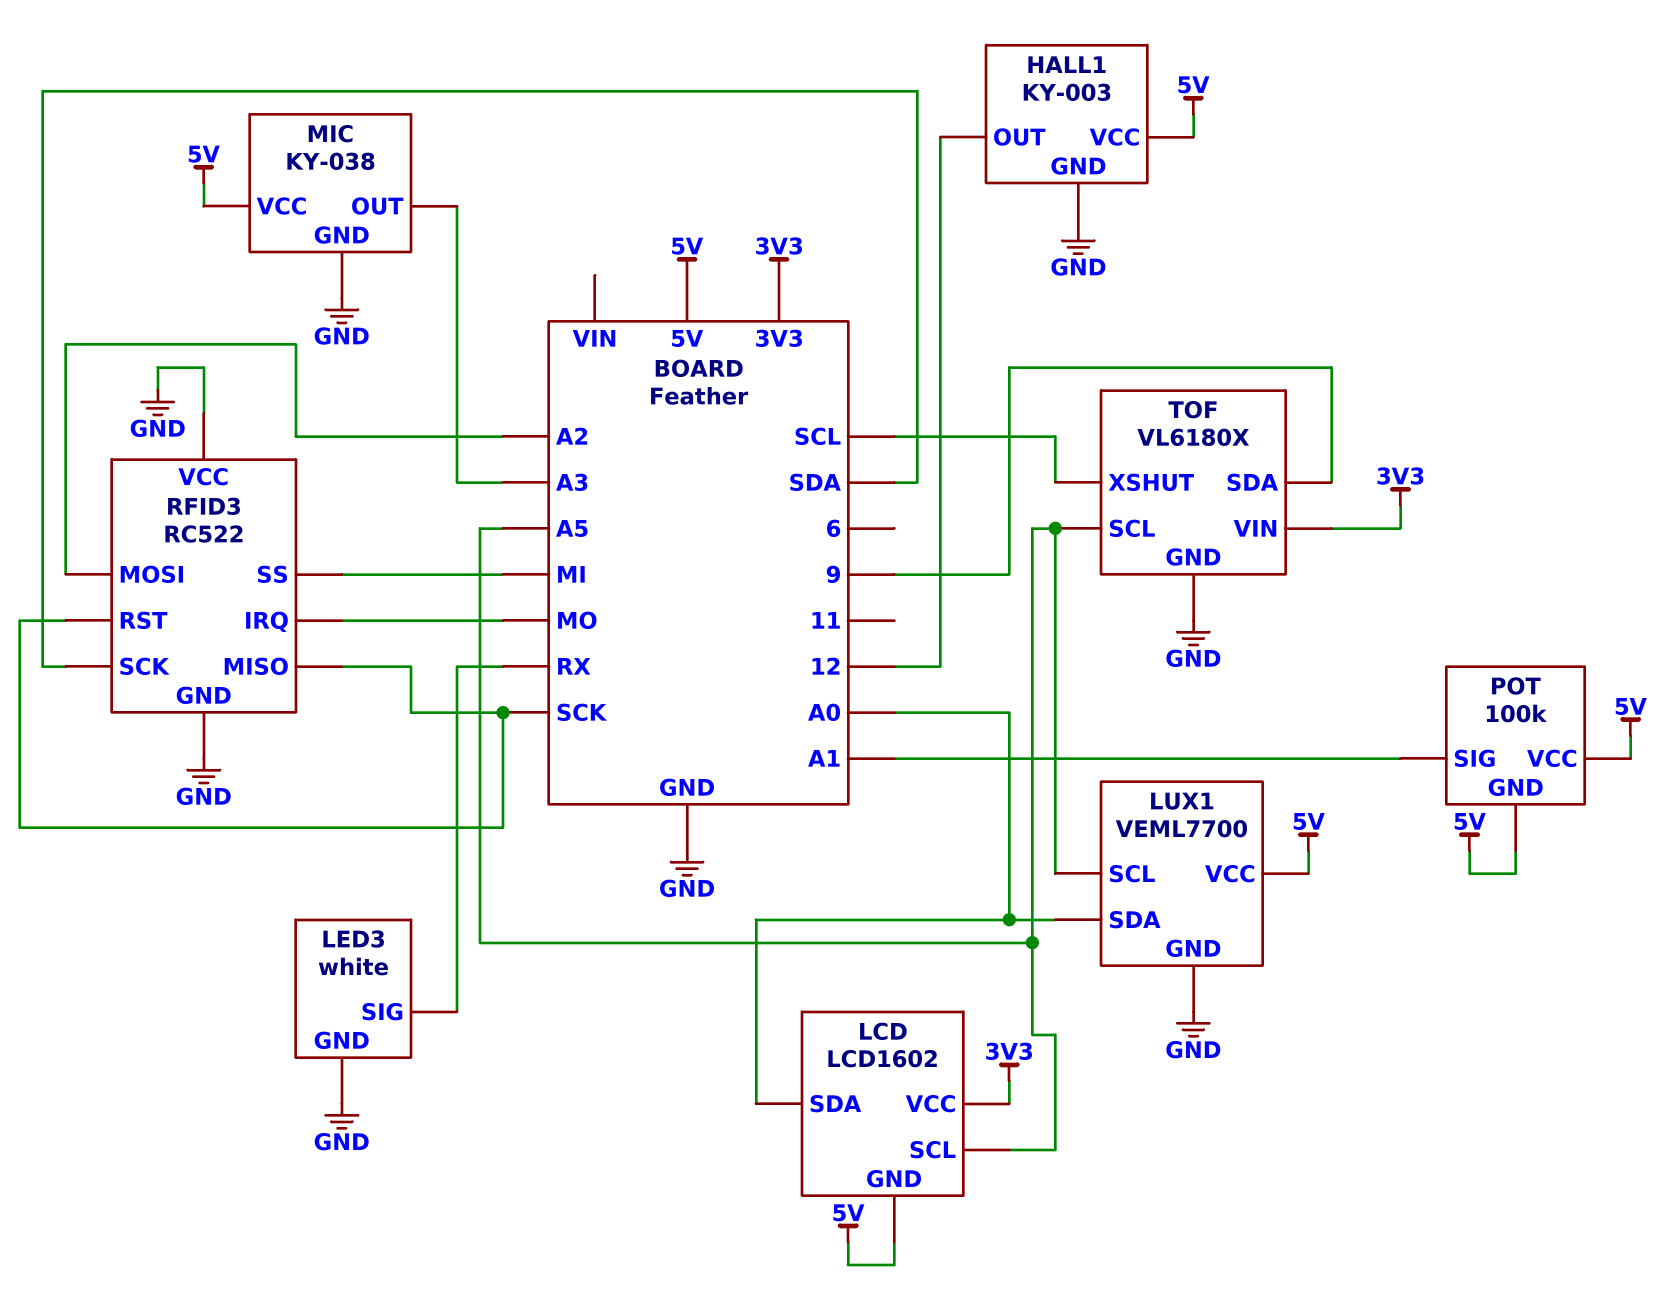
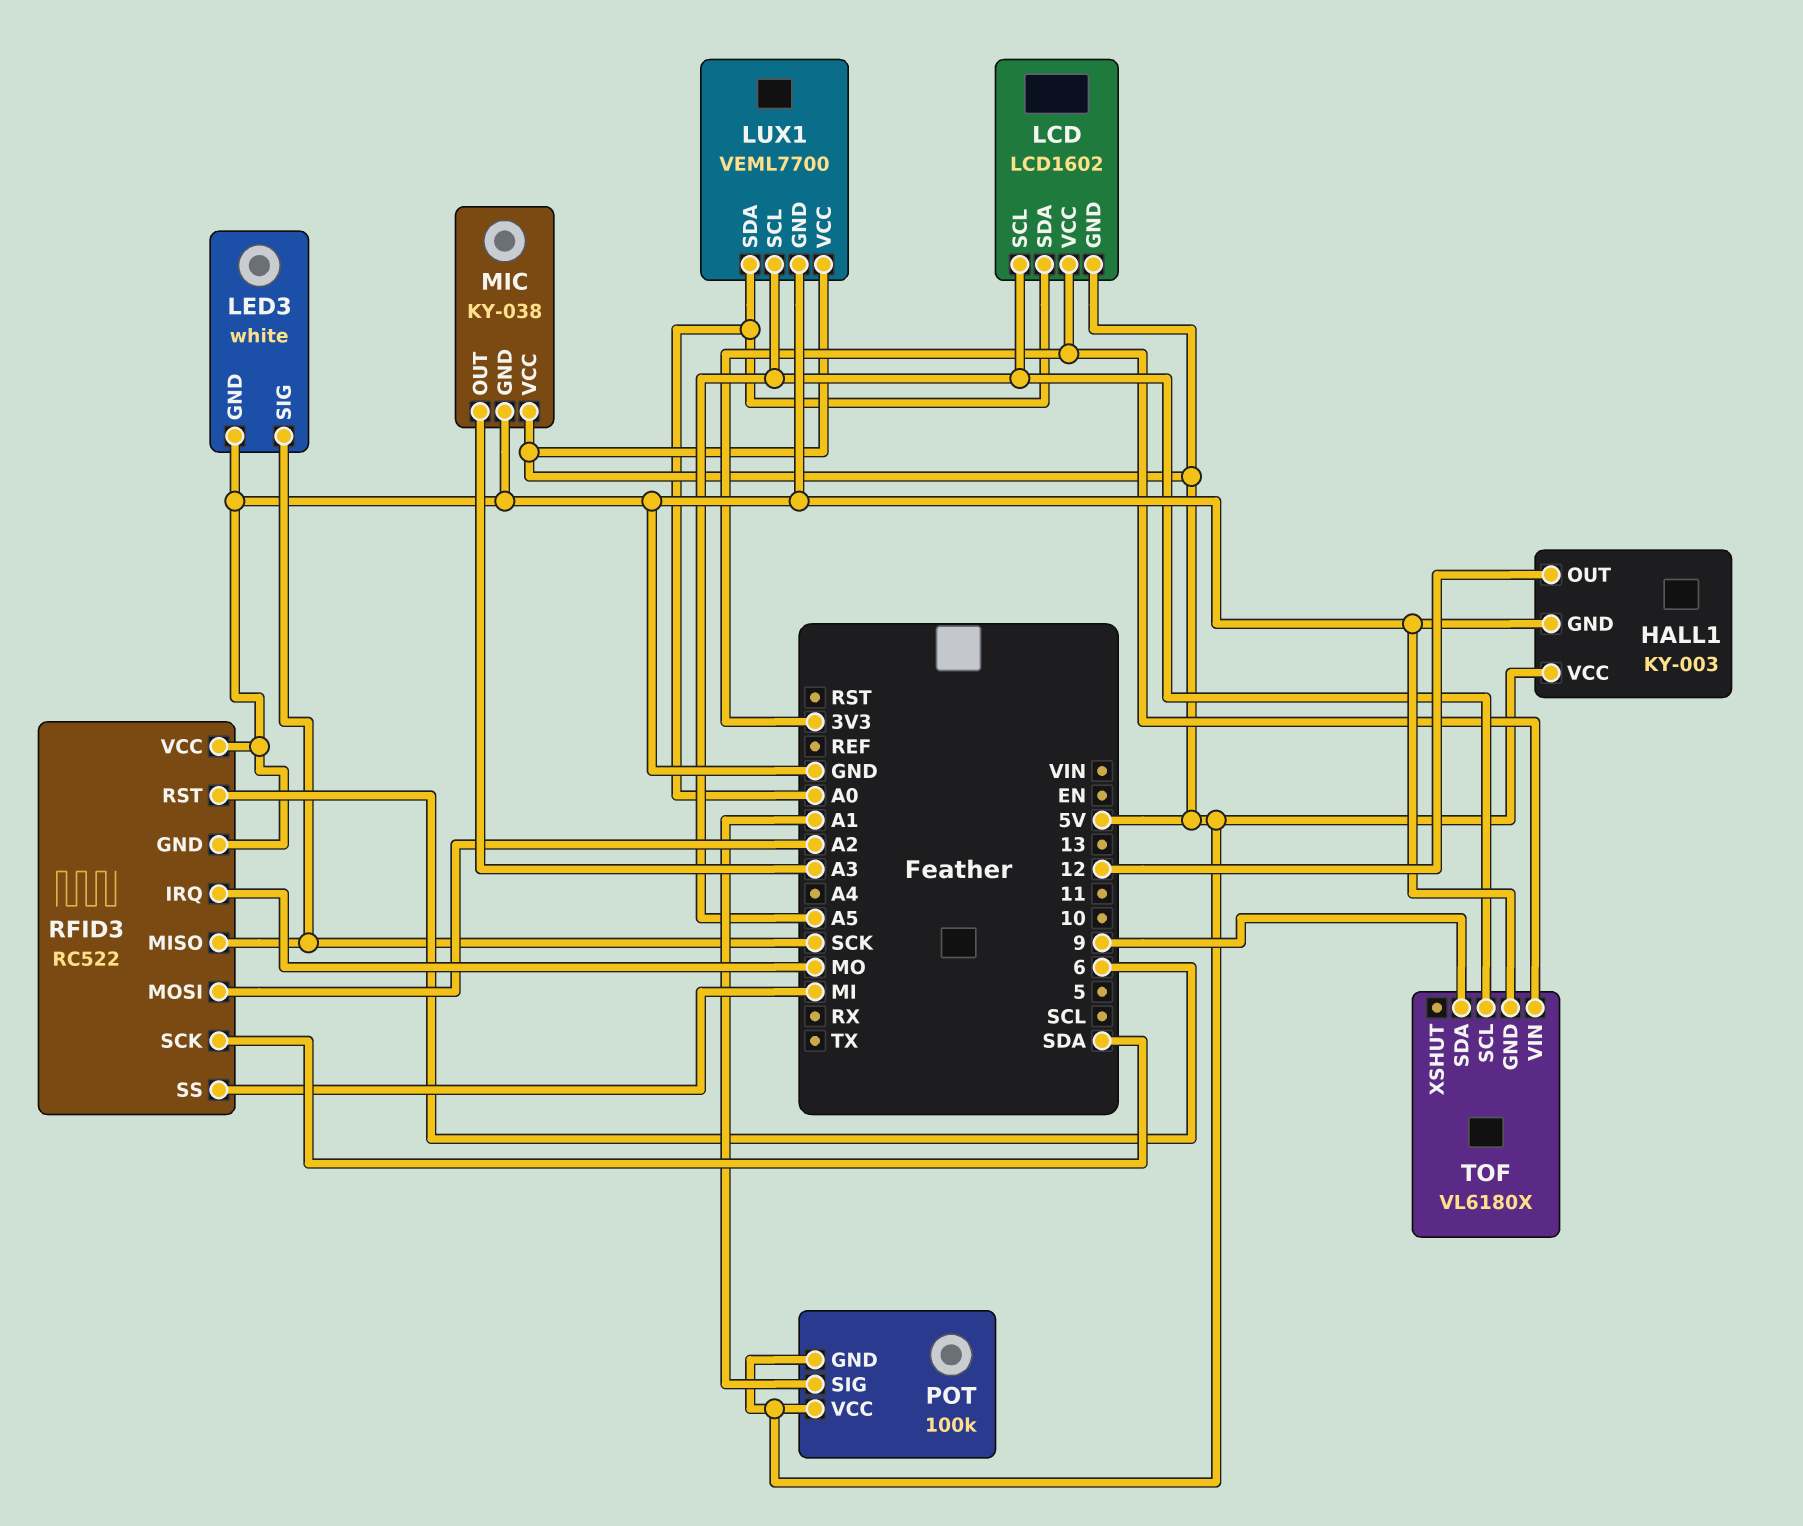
LED3 pin SIG: RX -> SCK
RFID3 pin RST: SCK -> 6
TOF pin XSHUT: SCL -> none

